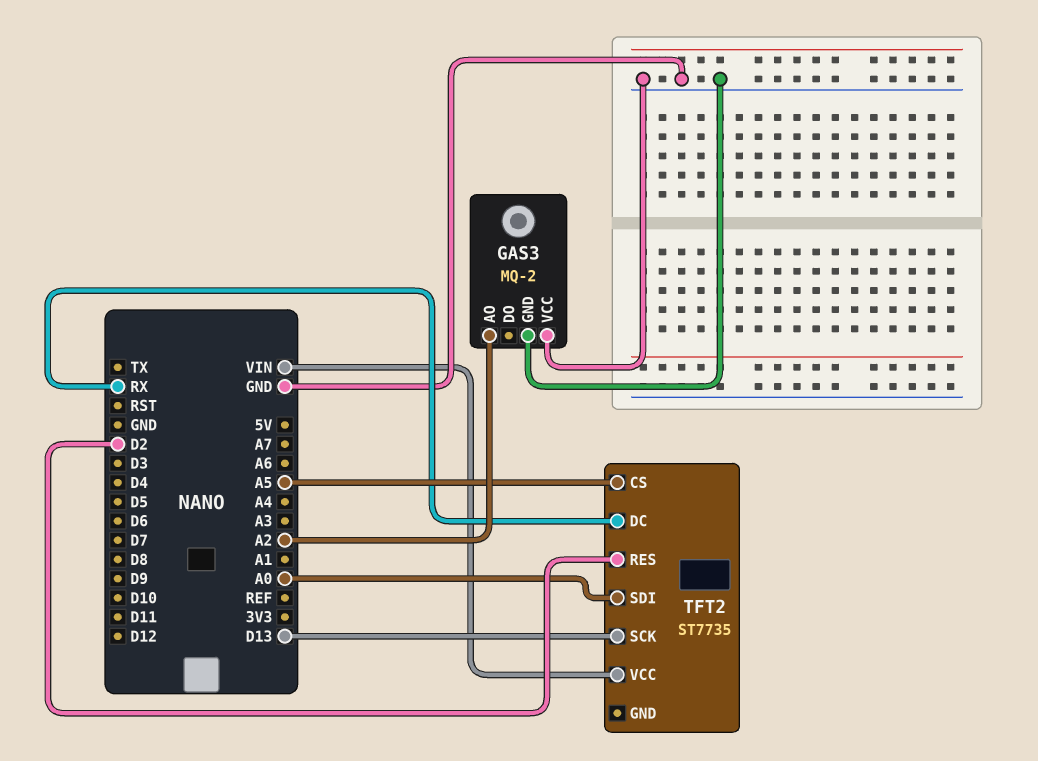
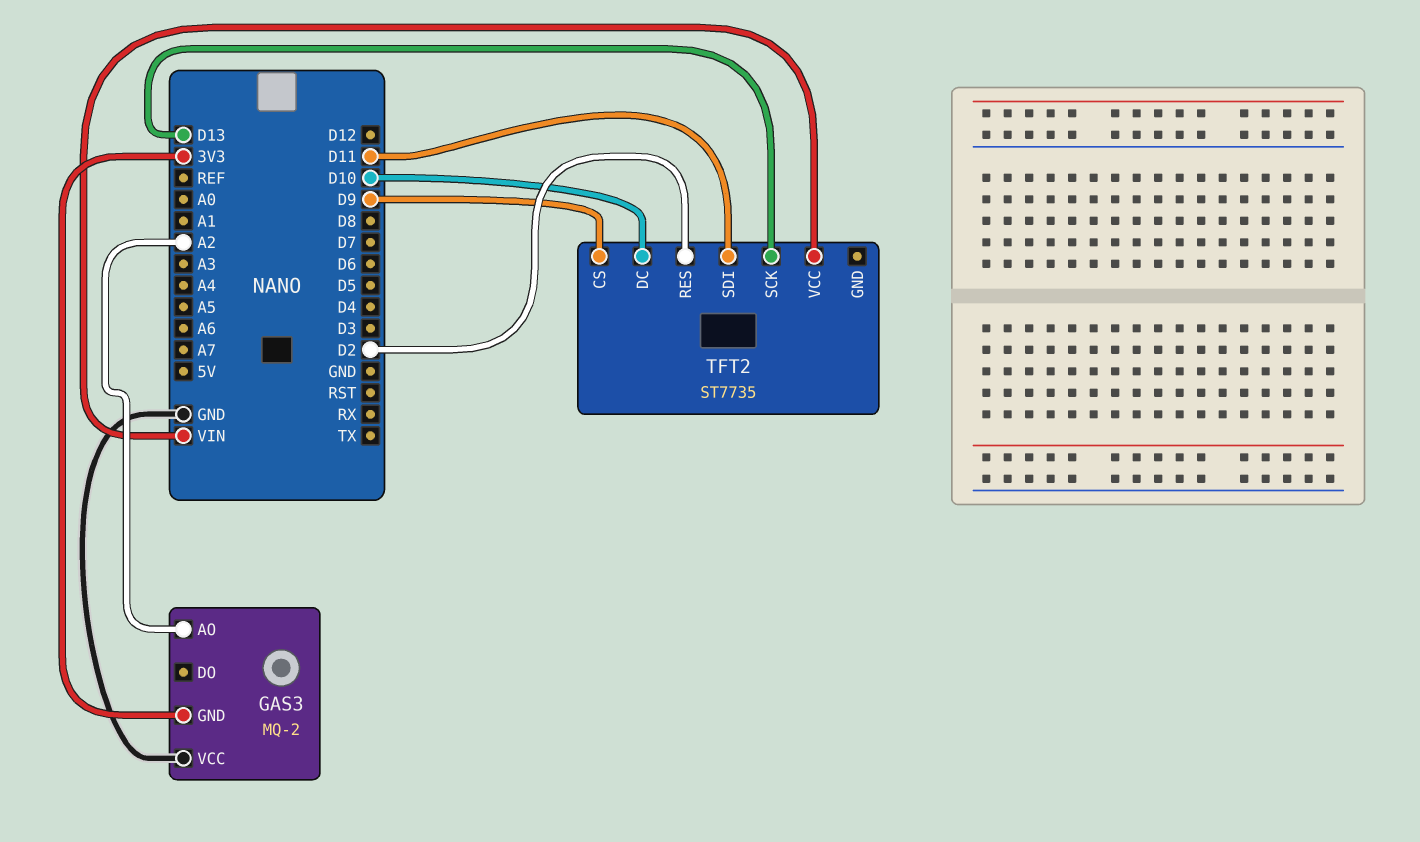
GAS3 pin GND: GND -> 3V3
TFT2 pin CS: A5 -> D9
TFT2 pin DC: RX -> D10
TFT2 pin SDI: A0 -> D11

